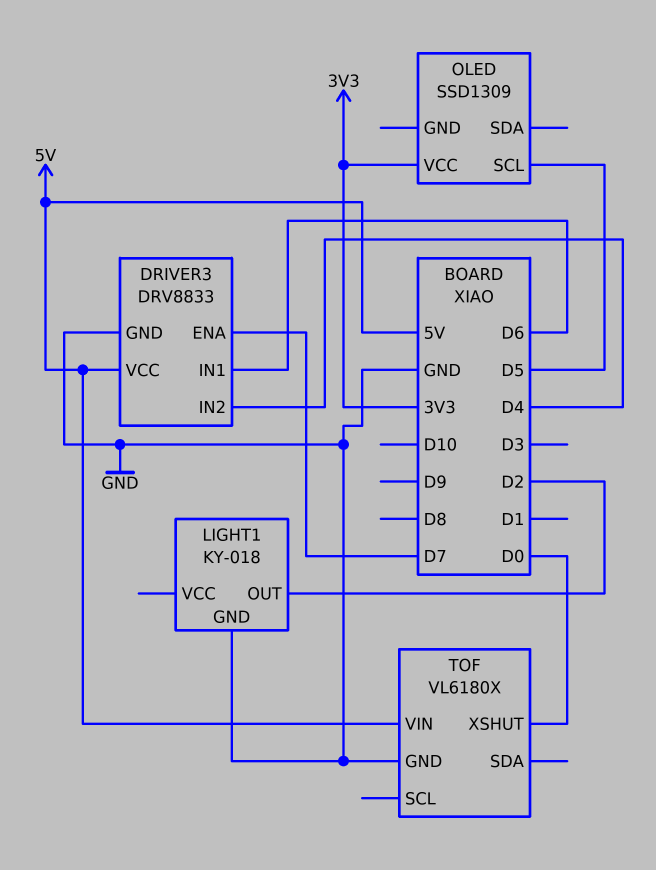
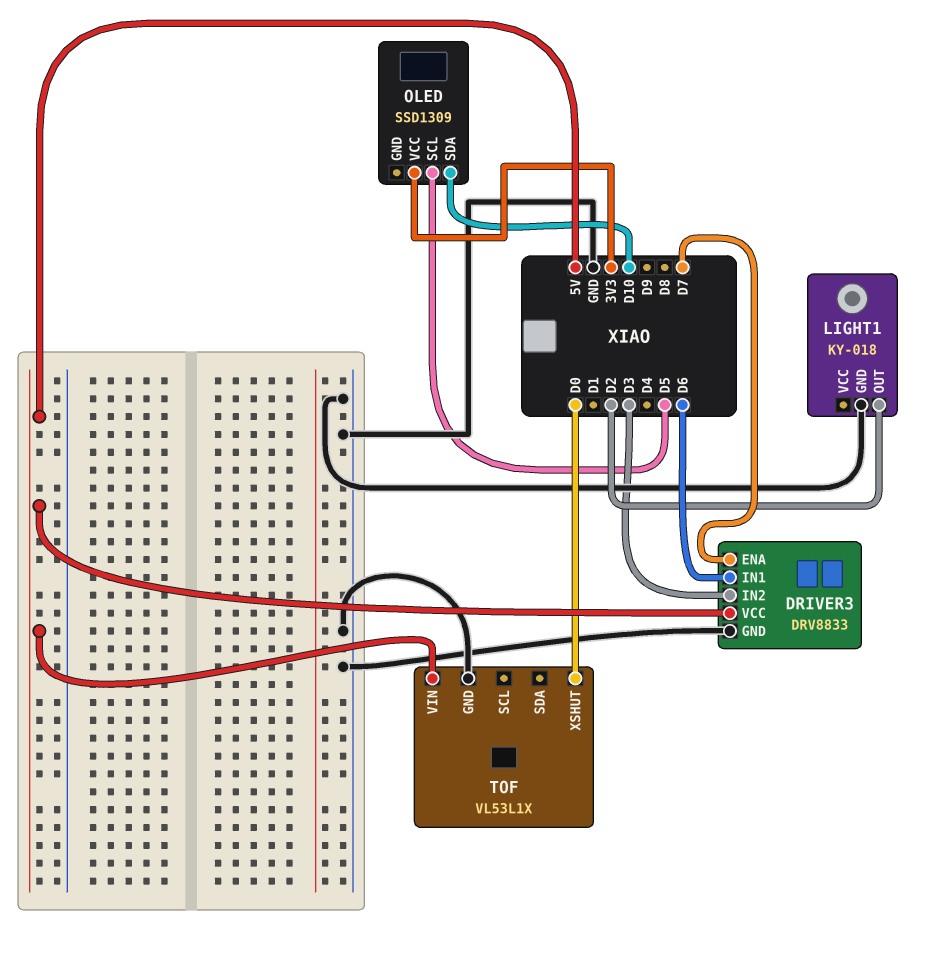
DRIVER3 pin IN2: D4 -> D3
OLED pin SDA: none -> D10
TOF: VL6180X -> VL53L1X

